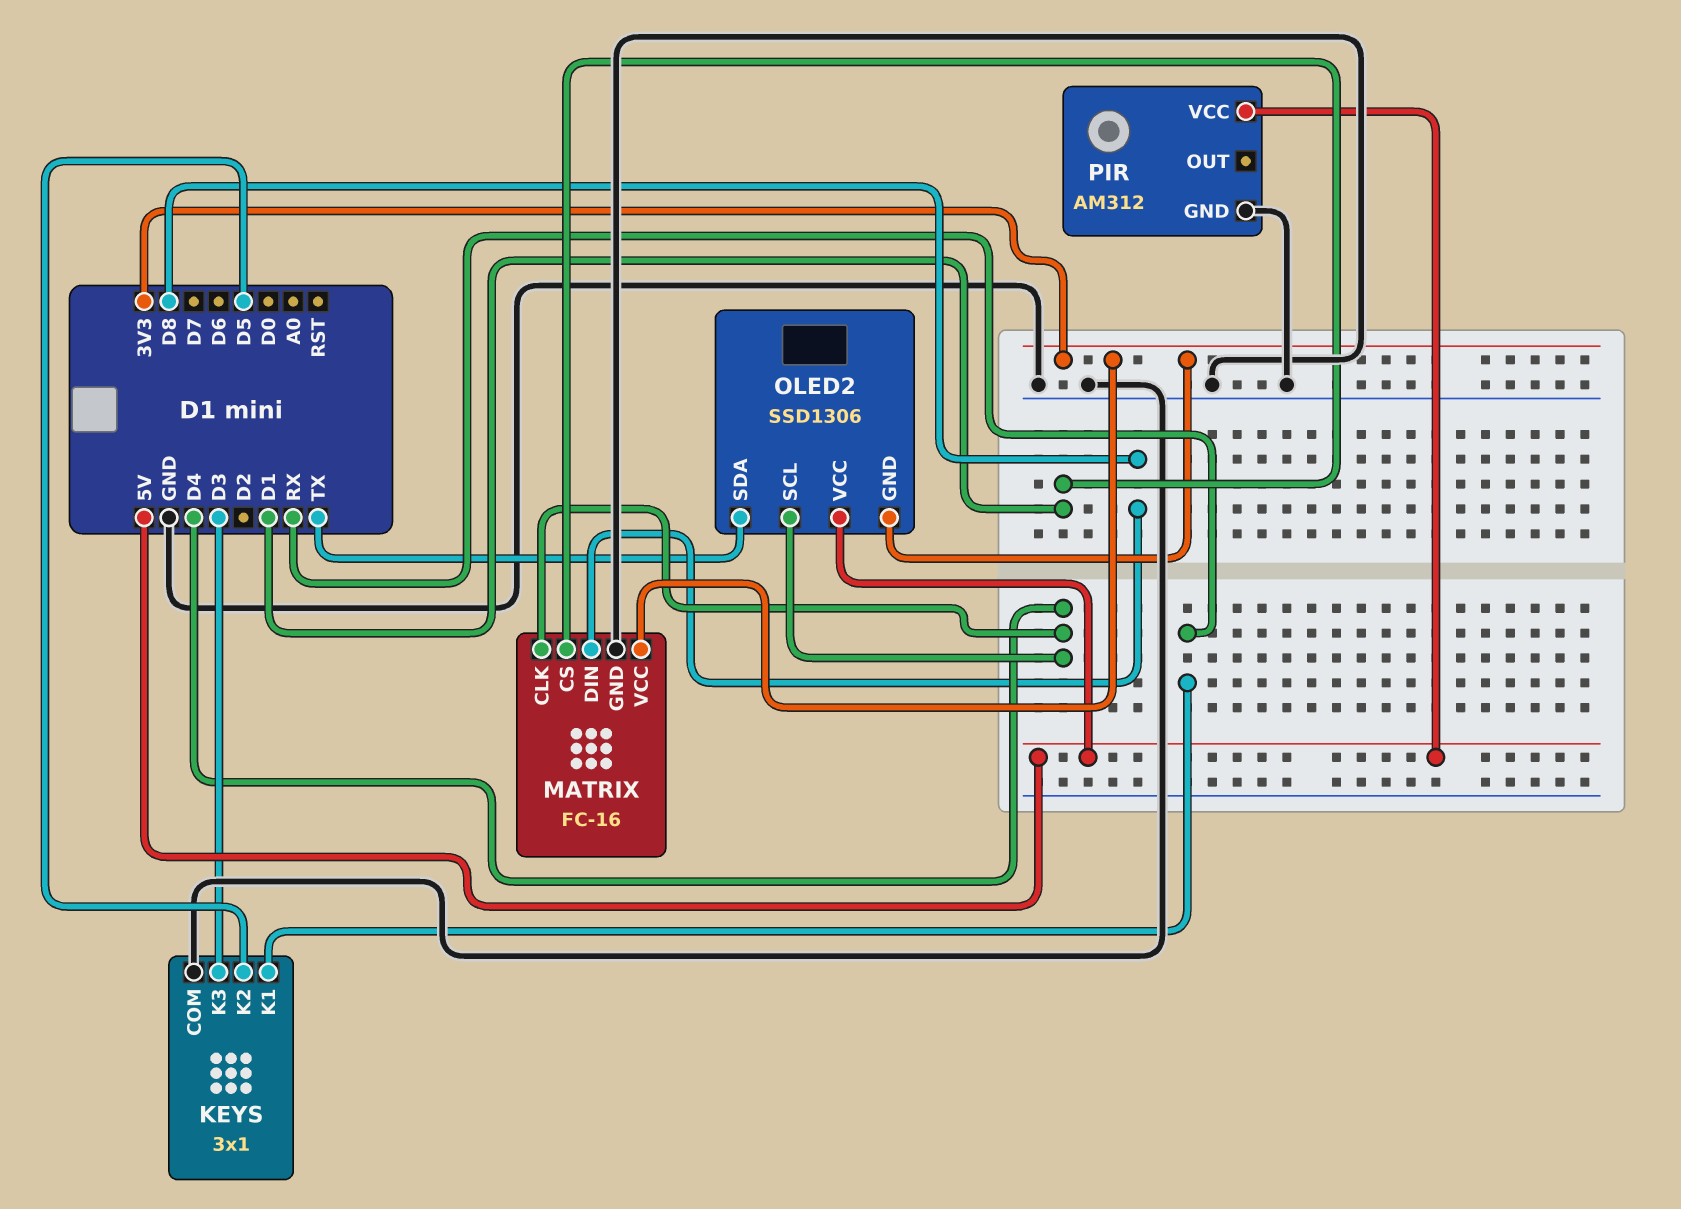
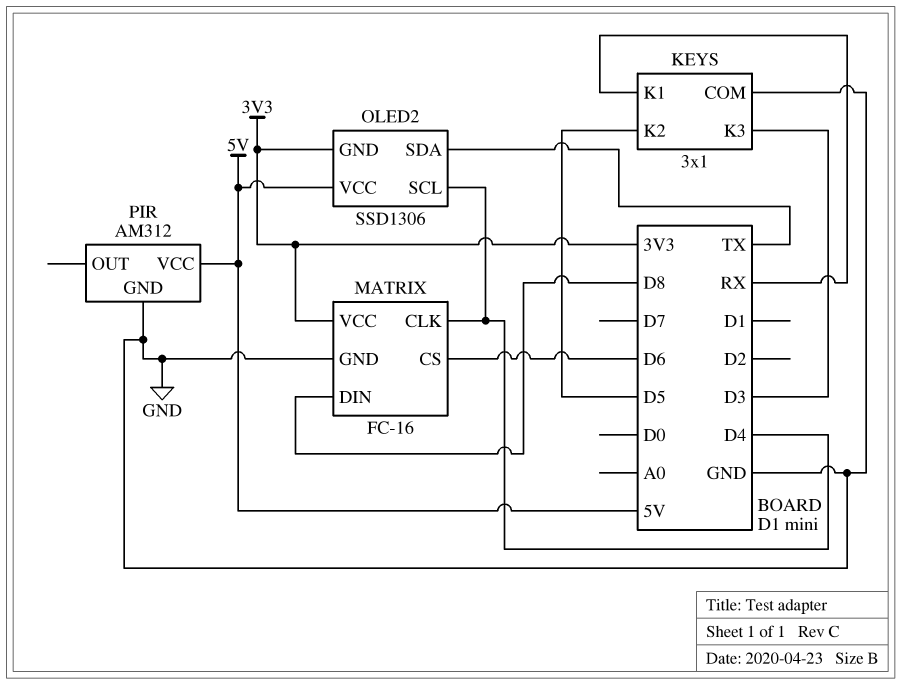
MATRIX pin CS: D1 -> D6

